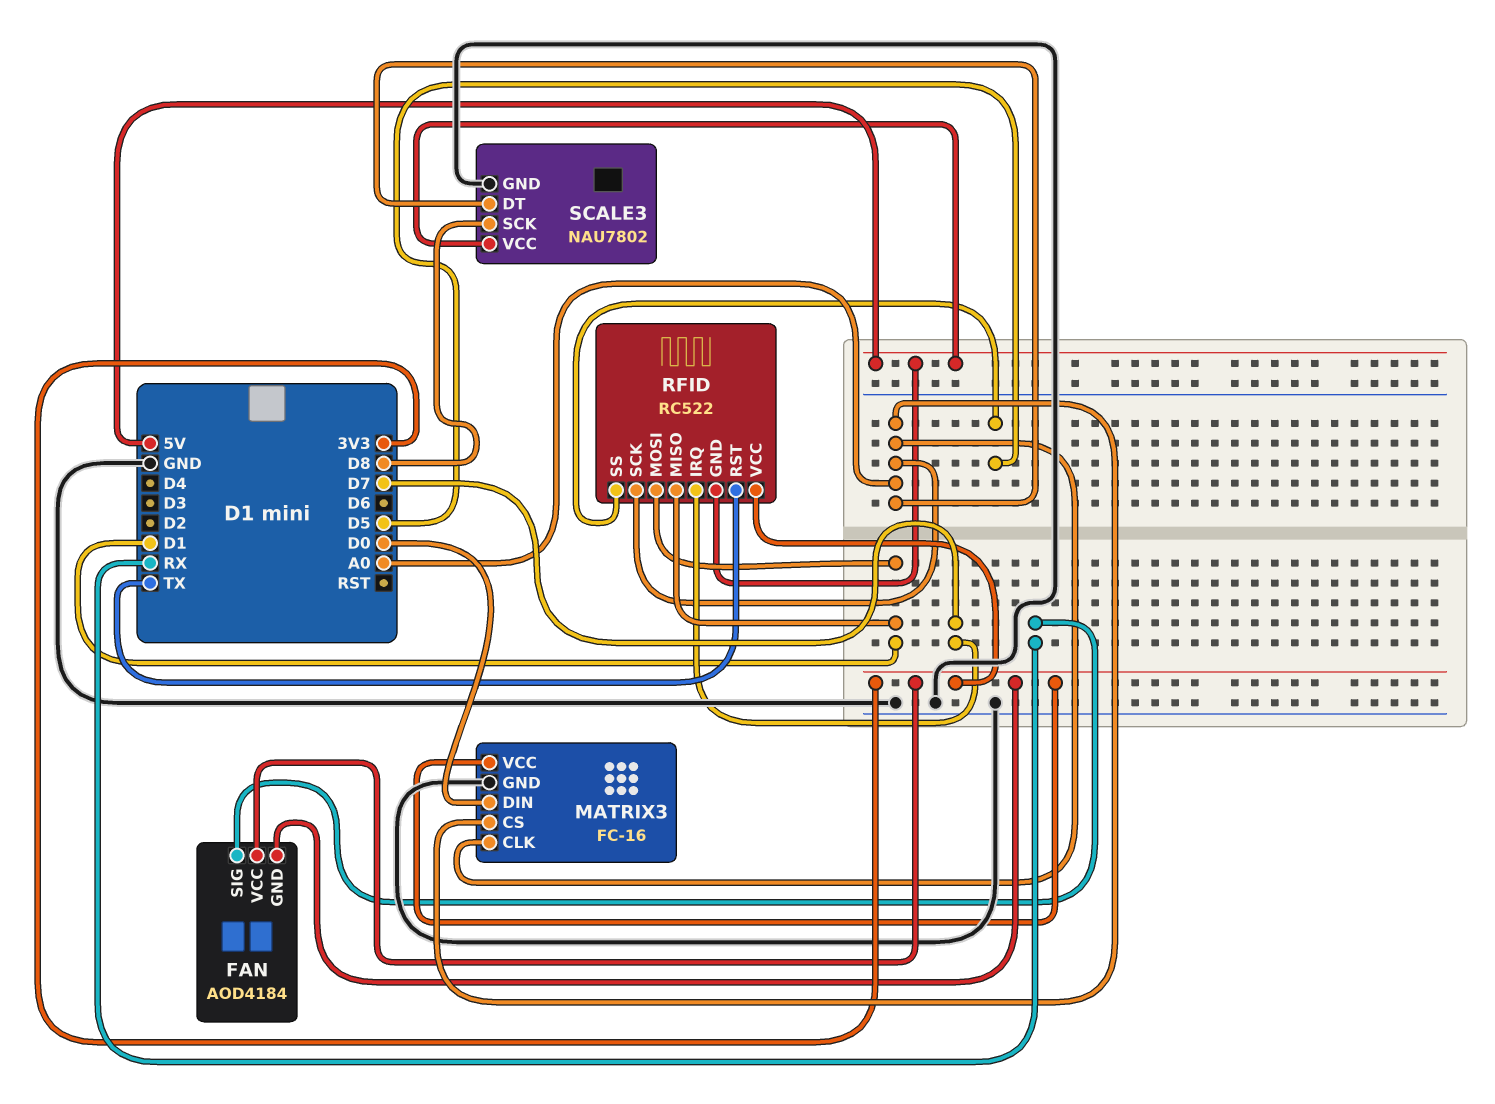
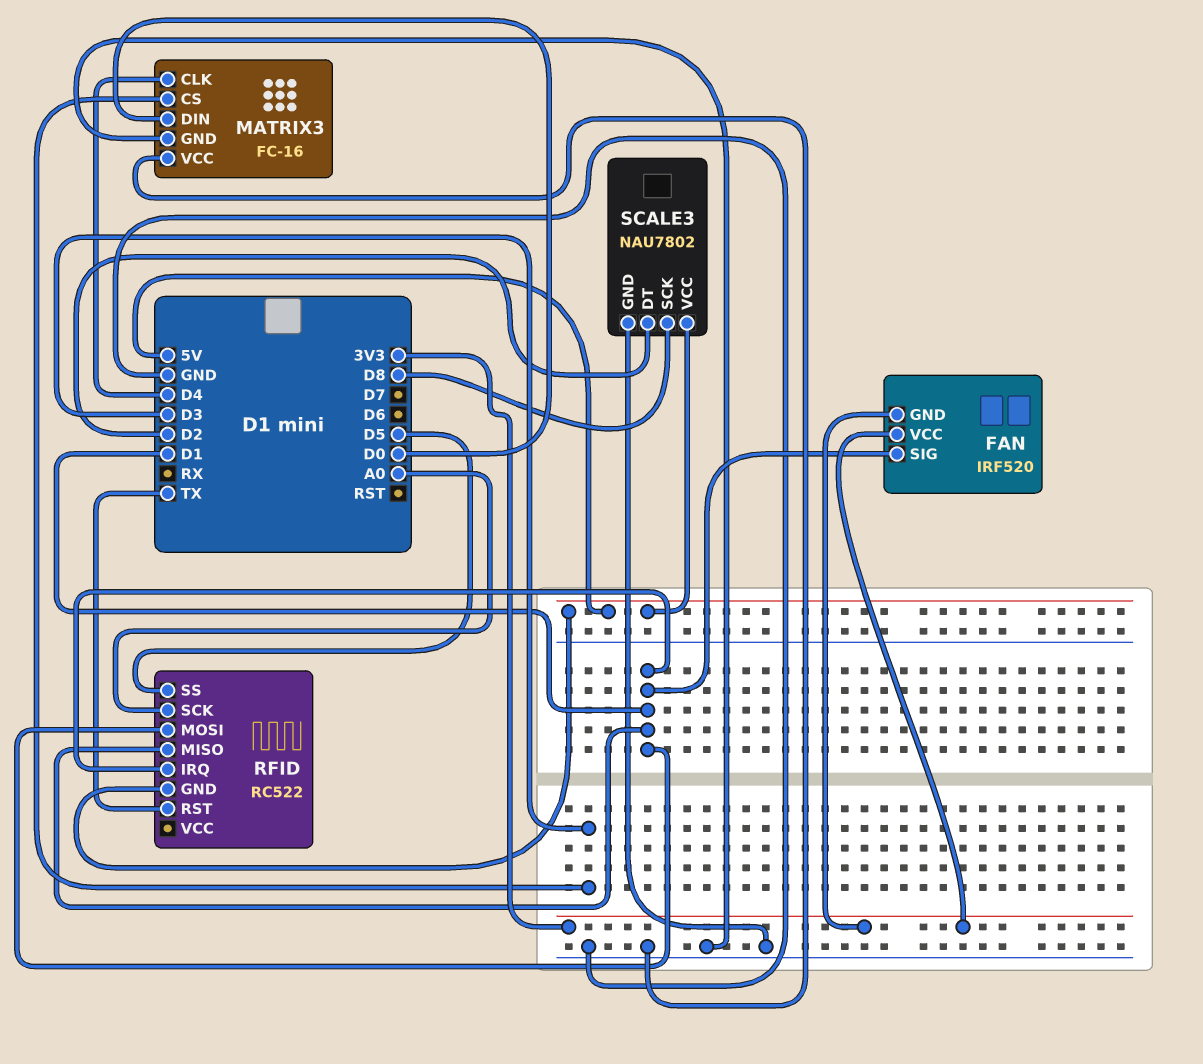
FAN: AOD4184 -> IRF520
FAN pin SIG: RX -> D1
MATRIX3 pin CLK: A0 -> D4
MATRIX3 pin CS: A0 -> D3
MATRIX3 pin VCC: 3V3 -> GND
RFID pin IRQ: D7 -> D1
RFID pin VCC: 3V3 -> none
SCALE3 pin DT: A0 -> D2

